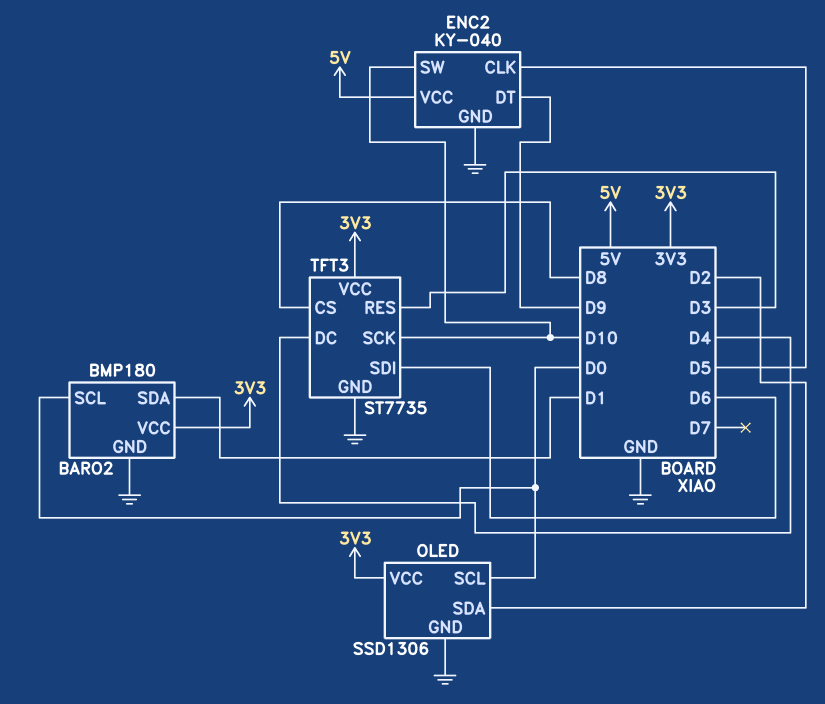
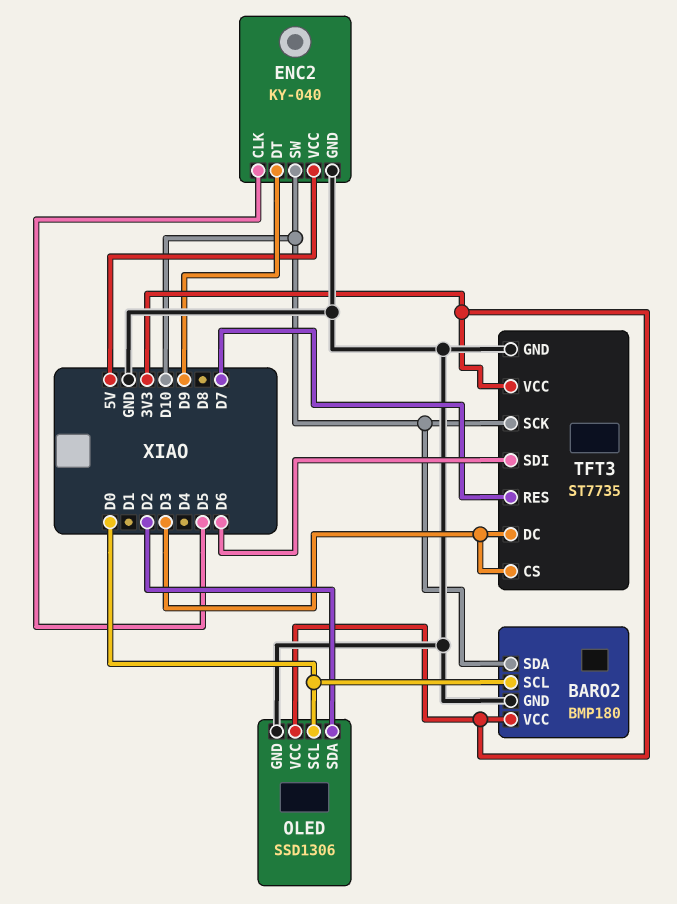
BARO2 pin SDA: D1 -> D10
TFT3 pin CS: D8 -> D3
TFT3 pin DC: D4 -> D3
TFT3 pin RES: D3 -> D7

